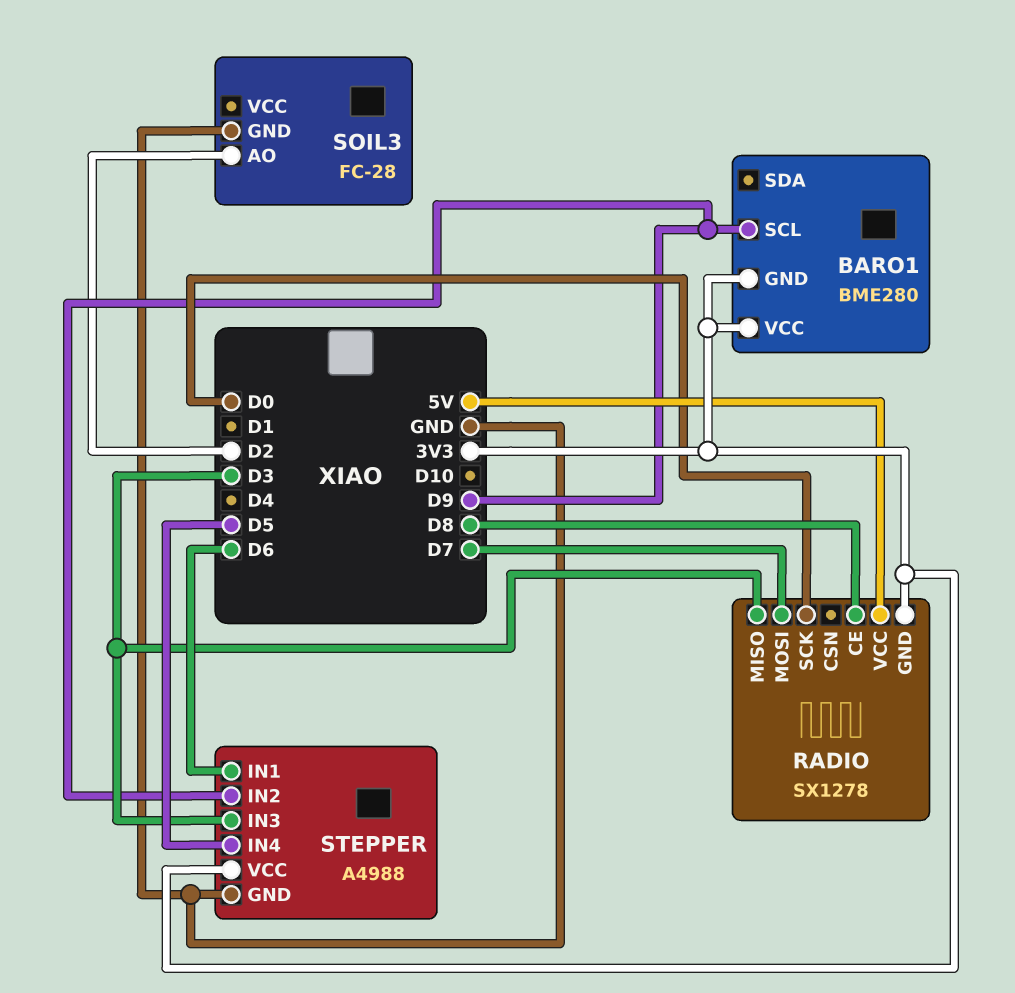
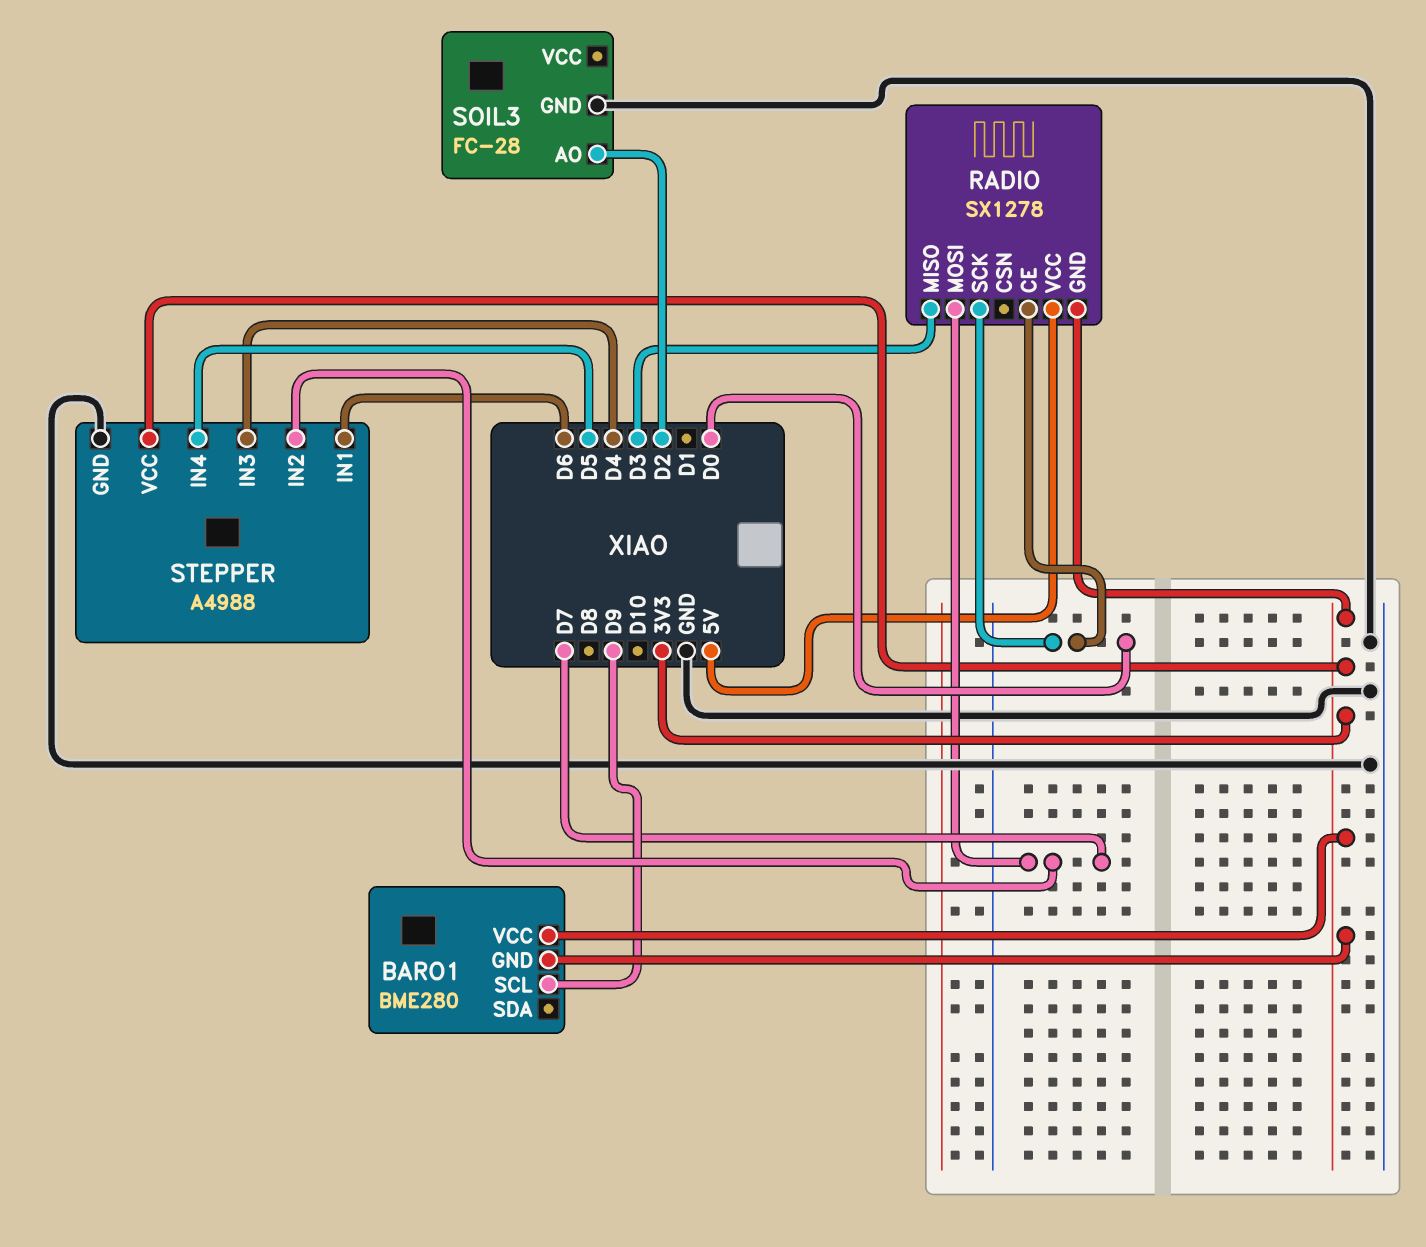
RADIO pin CE: D8 -> D0
STEPPER pin IN2: D9 -> D7
STEPPER pin IN3: D3 -> D4

